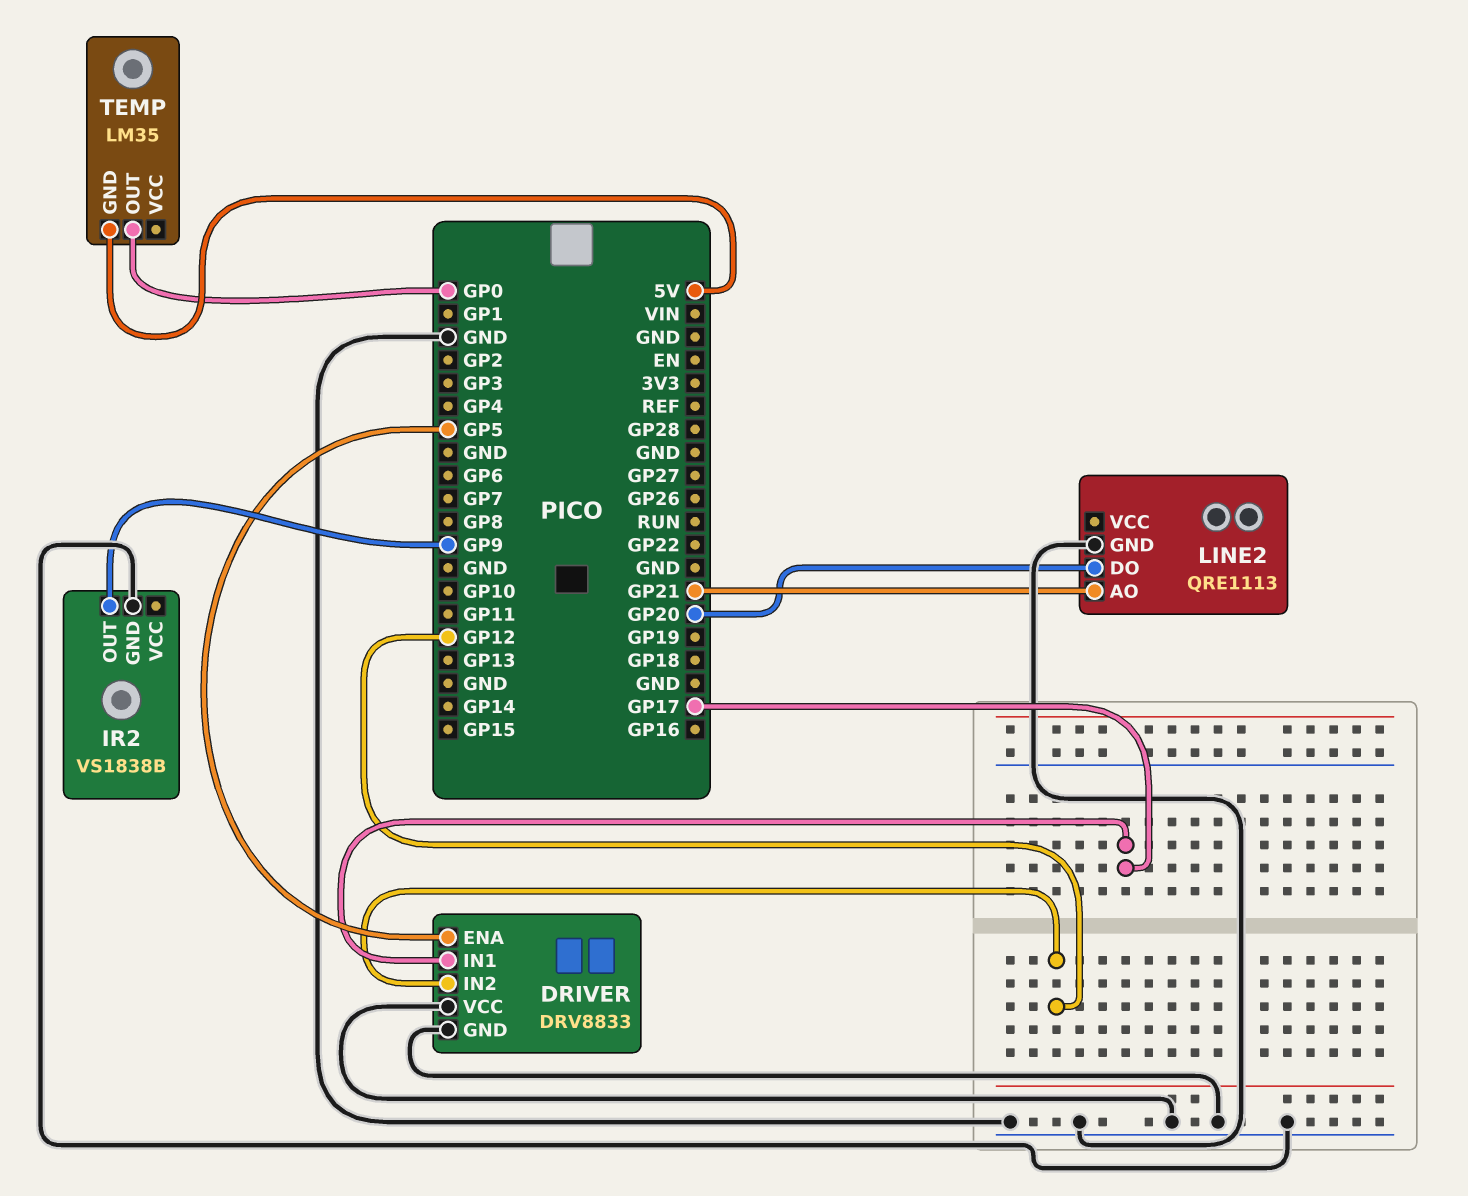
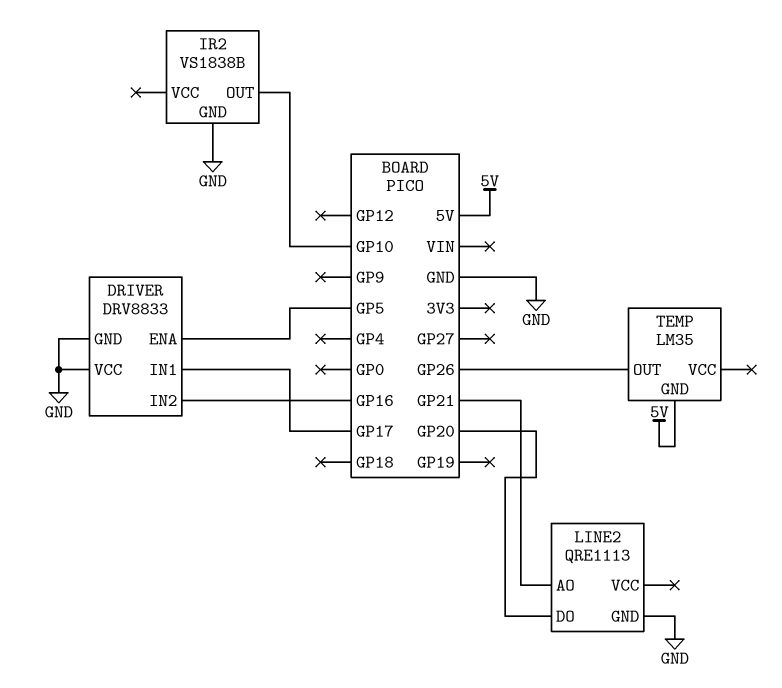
DRIVER pin IN2: GP12 -> GP16
IR2 pin OUT: GP9 -> GP10
TEMP pin OUT: GP0 -> GP26

